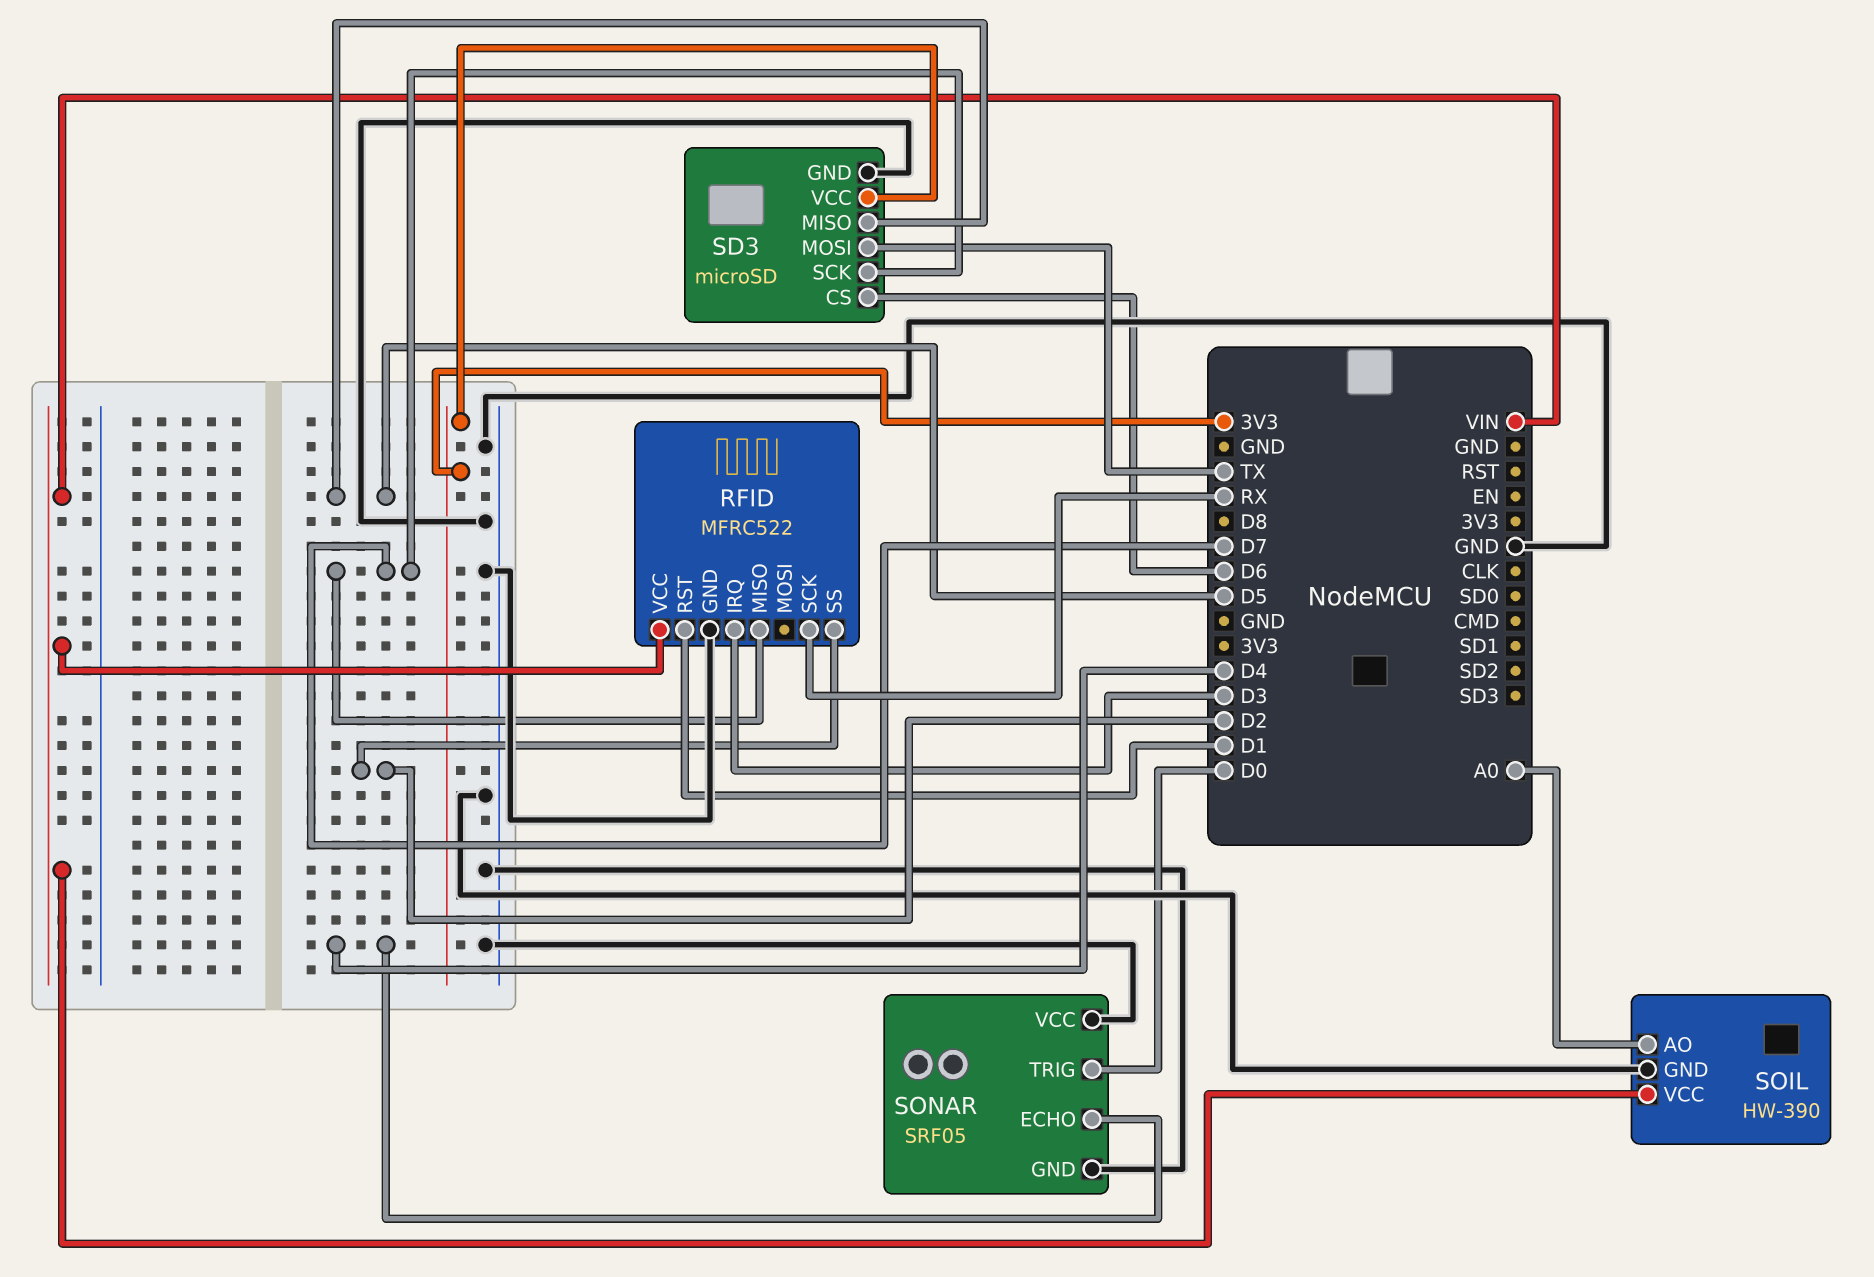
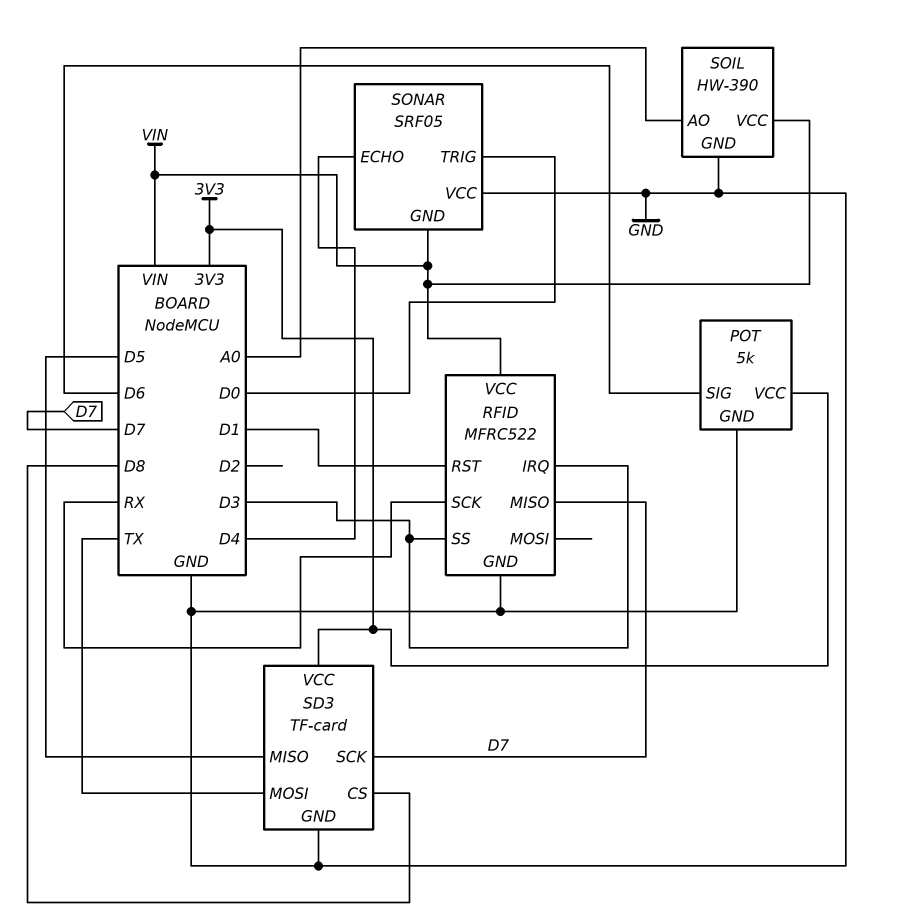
POT: none -> 5k
POT pin GND: none -> GND
POT pin SIG: none -> D6
POT pin VCC: none -> 3V3
RFID pin SS: D2 -> D3
SD3: microSD -> TF-card
SD3 pin CS: D6 -> D8
SONAR pin GND: GND -> VIN

